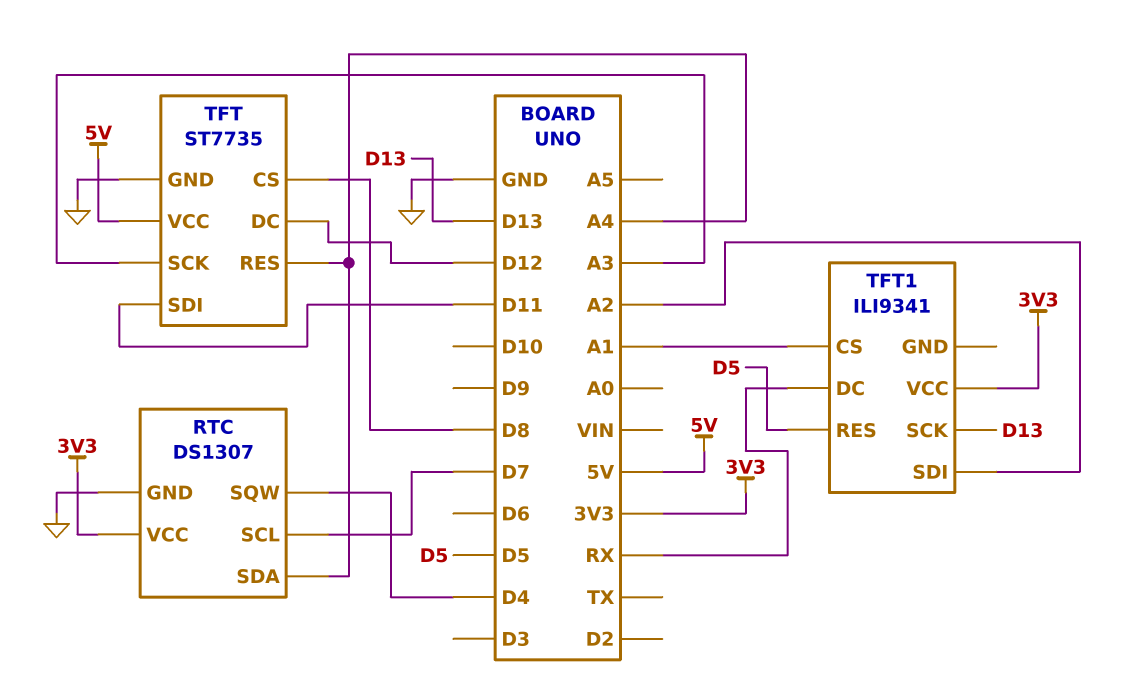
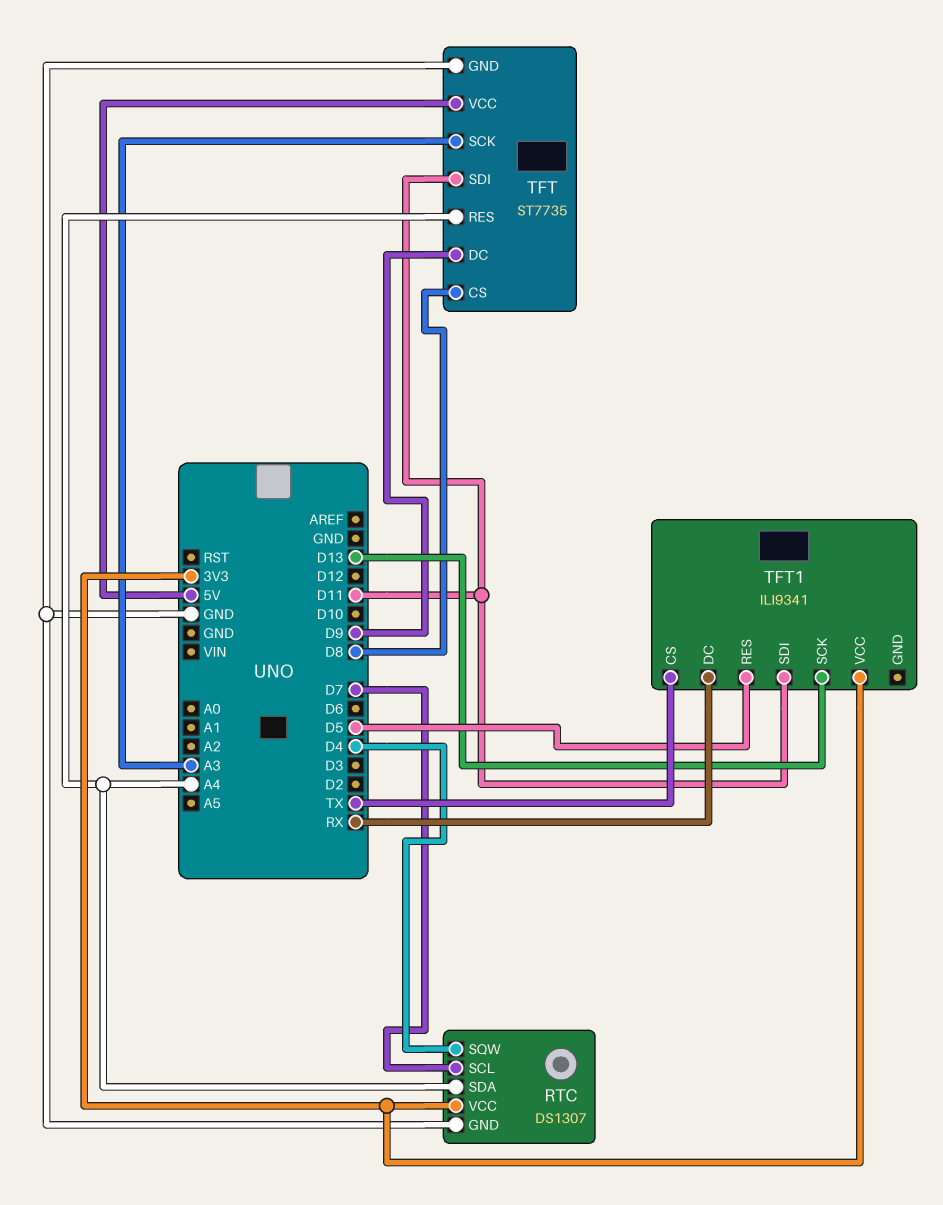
TFT pin DC: D12 -> D9
TFT1 pin CS: A1 -> TX
TFT1 pin SDI: A2 -> D11

